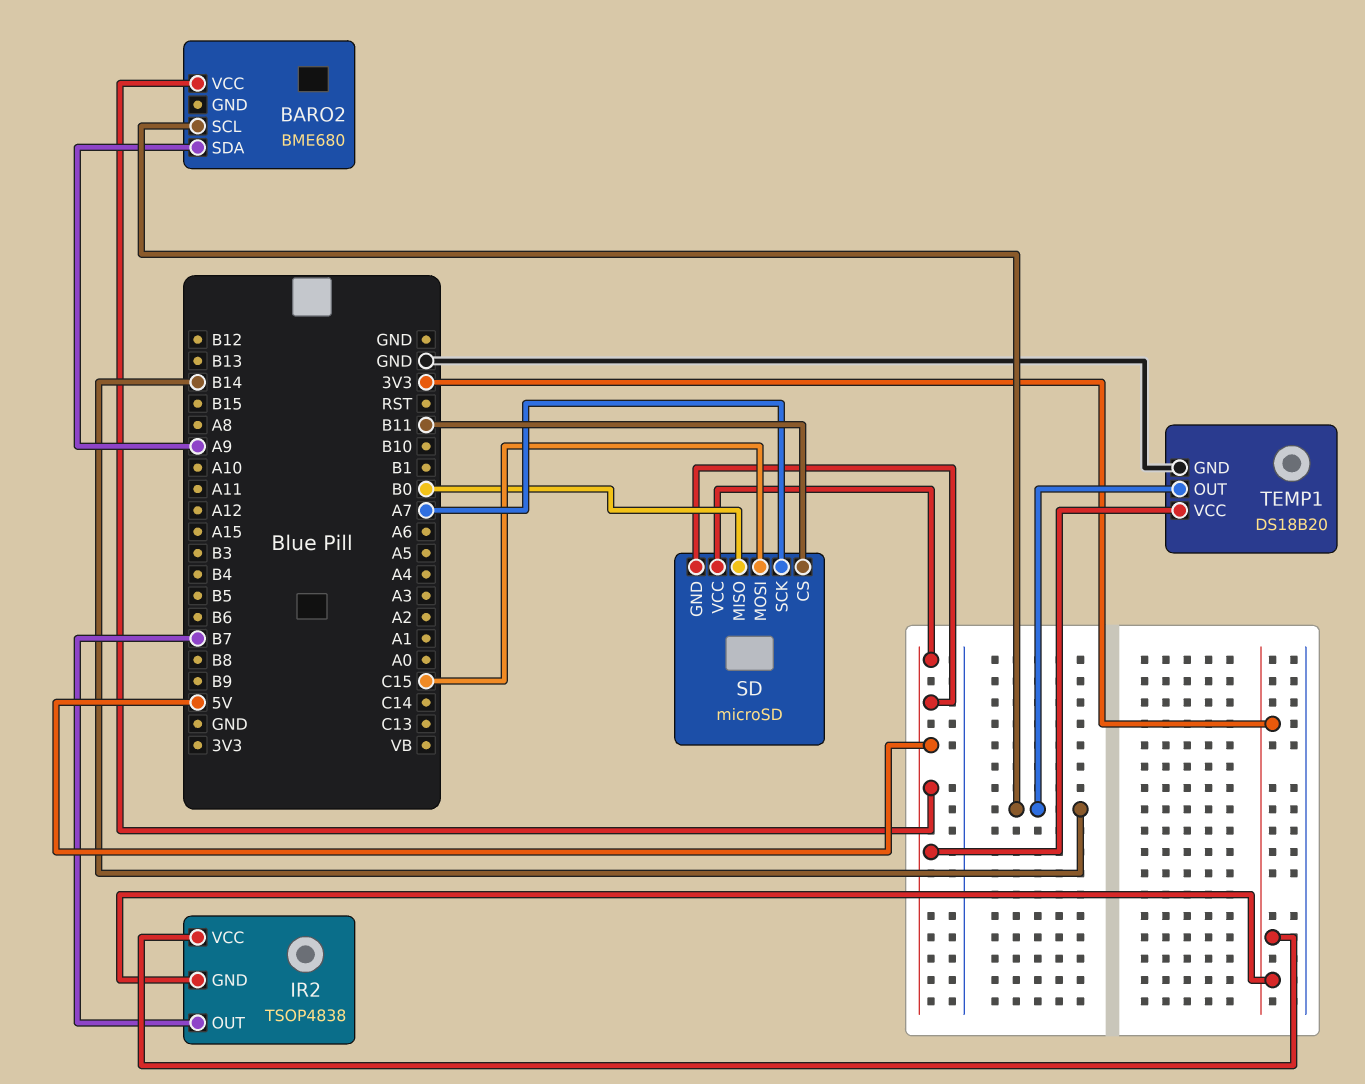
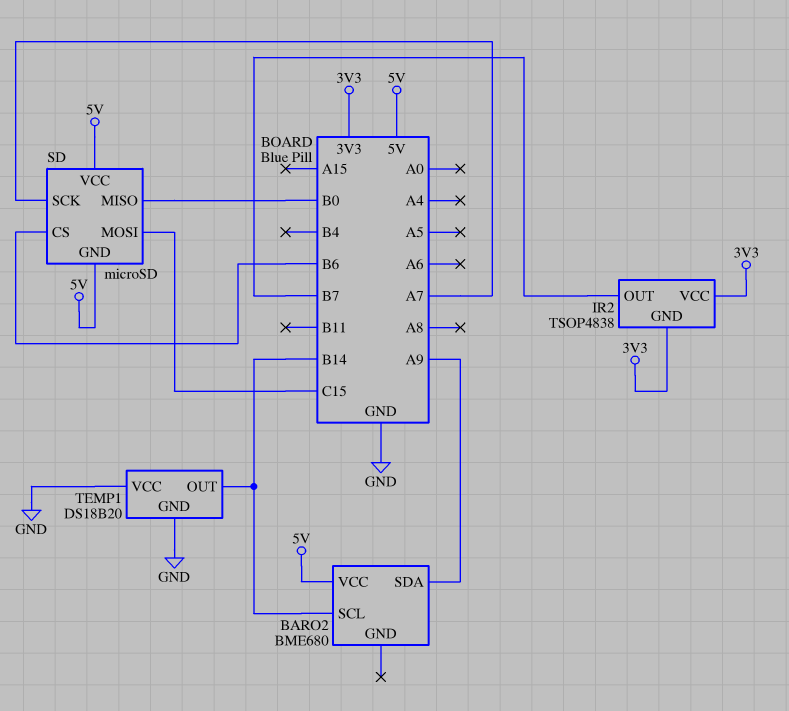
SD pin CS: B11 -> B6
TEMP1 pin VCC: 5V -> GND

